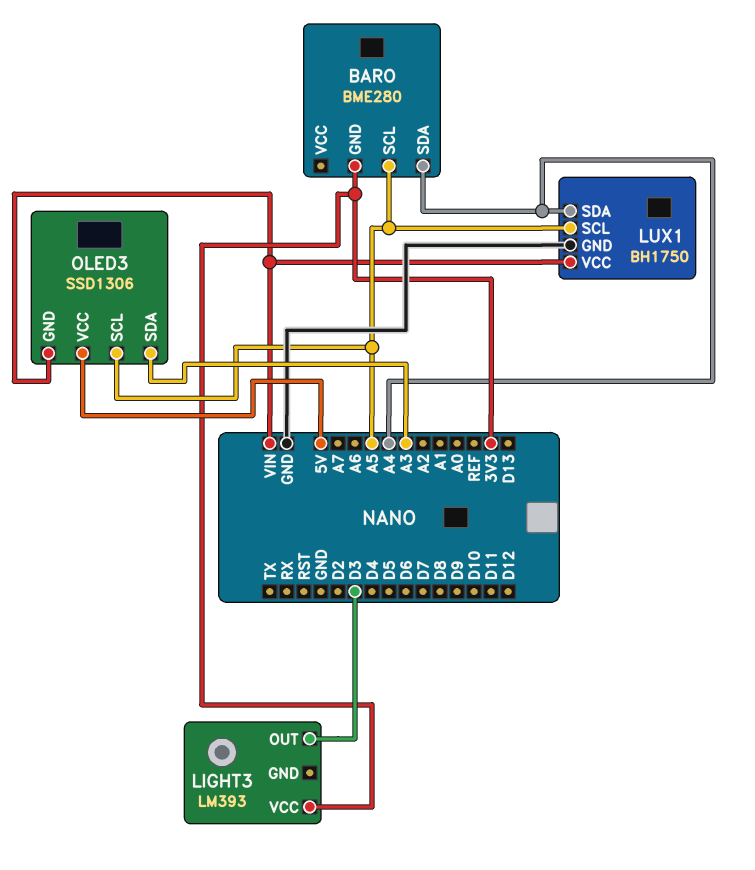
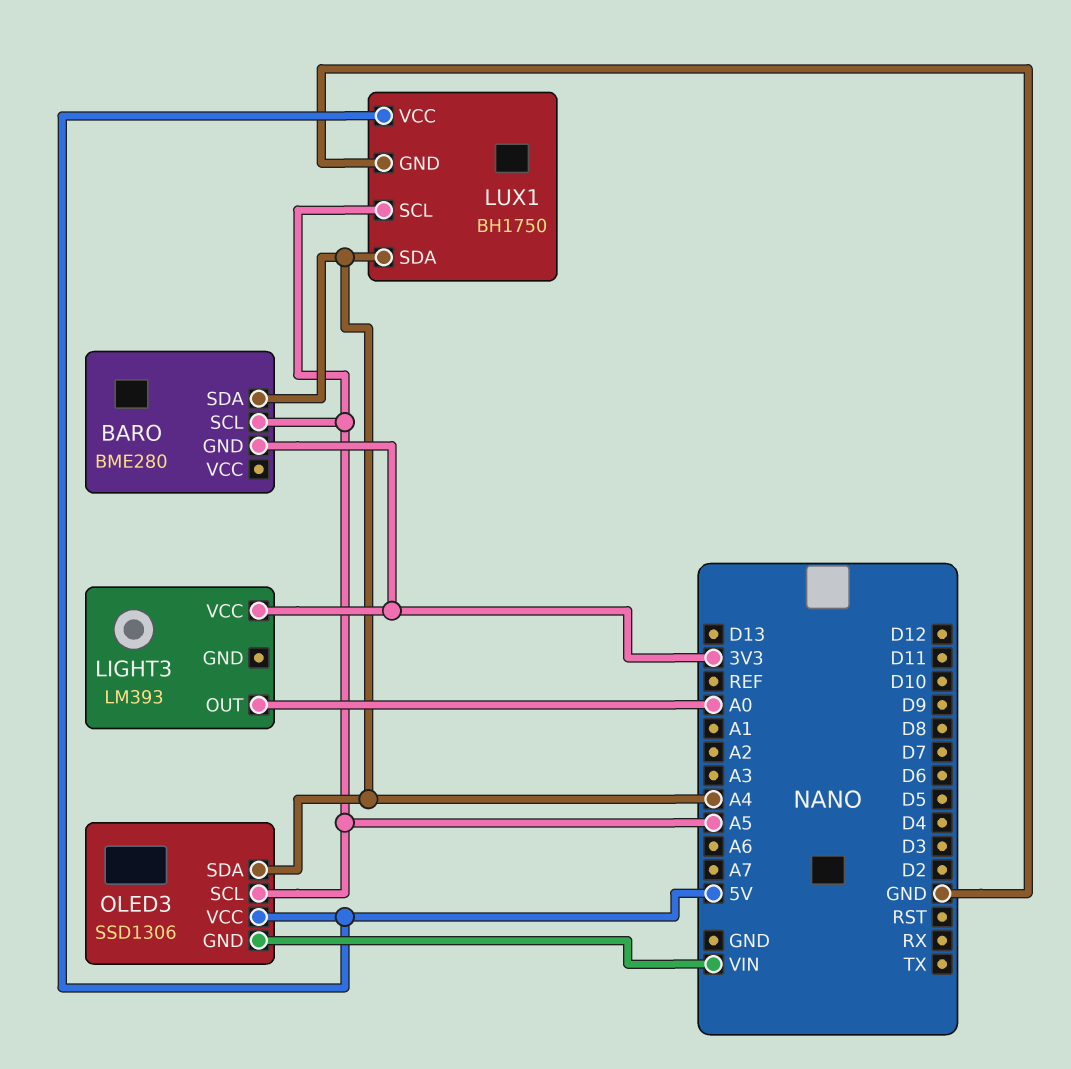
LIGHT3 pin OUT: D3 -> A0
LUX1 pin VCC: VIN -> 5V
OLED3 pin SDA: A3 -> A4

